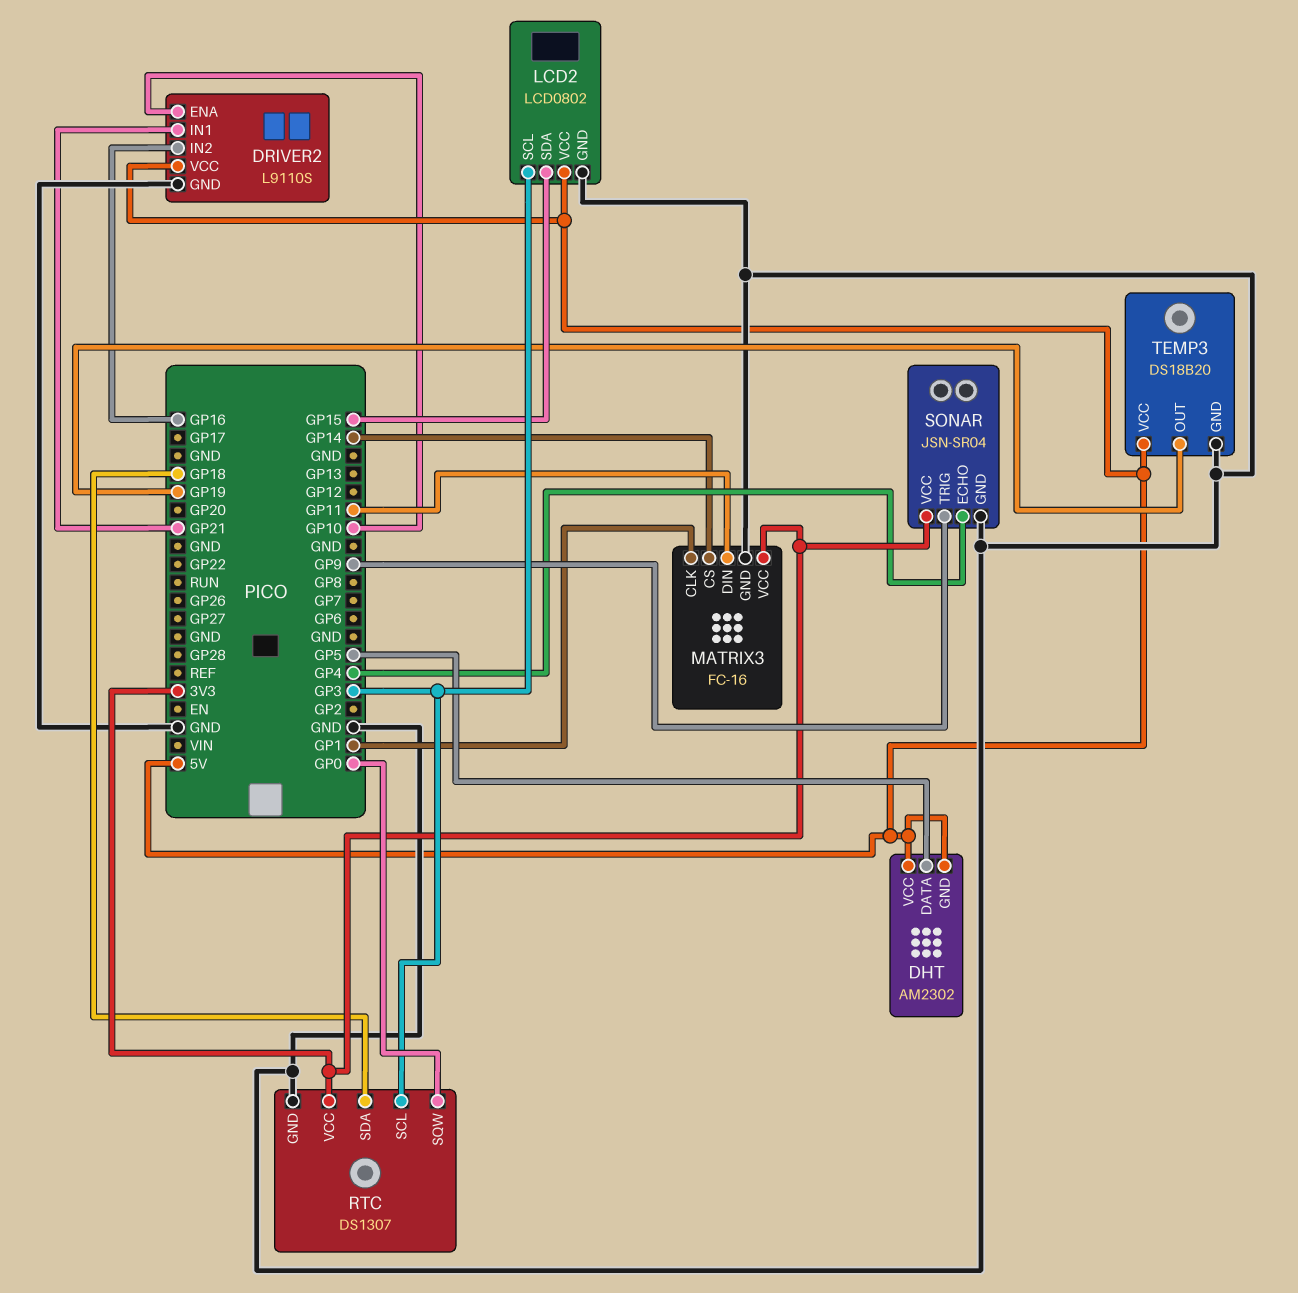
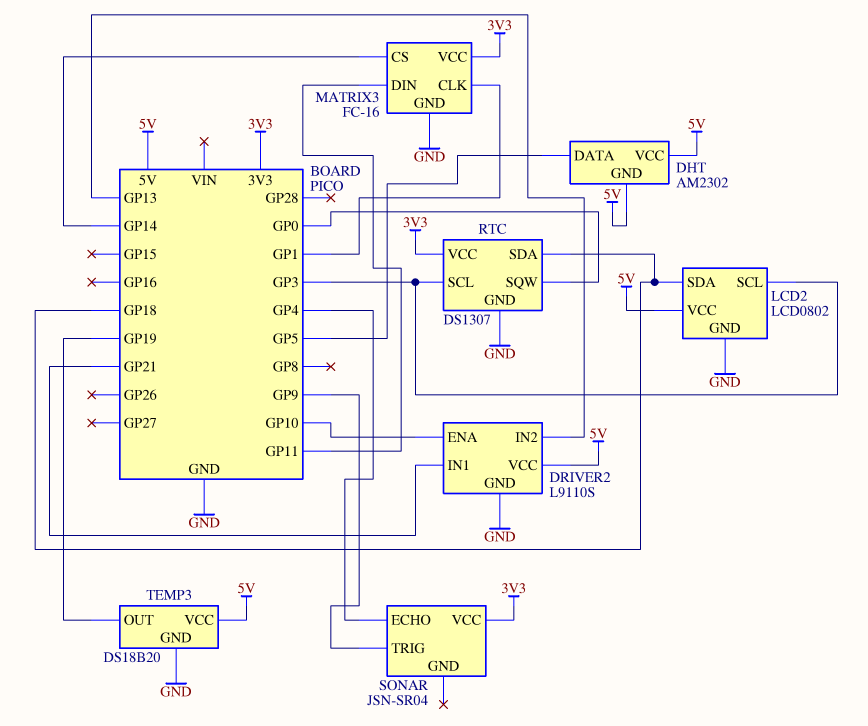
DRIVER2 pin IN2: GP16 -> GP13
LCD2 pin SDA: GP15 -> GP18
SONAR pin GND: GND -> none

